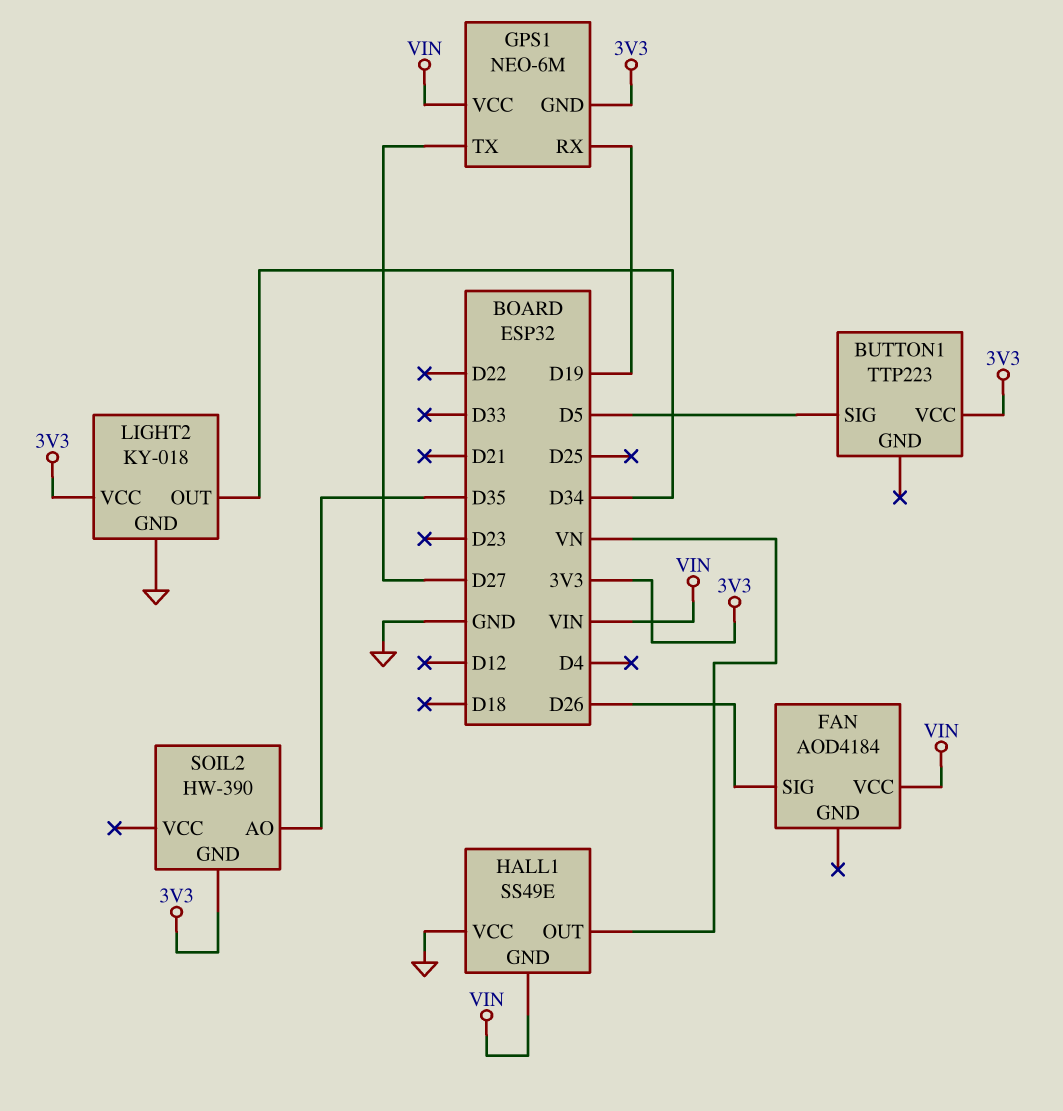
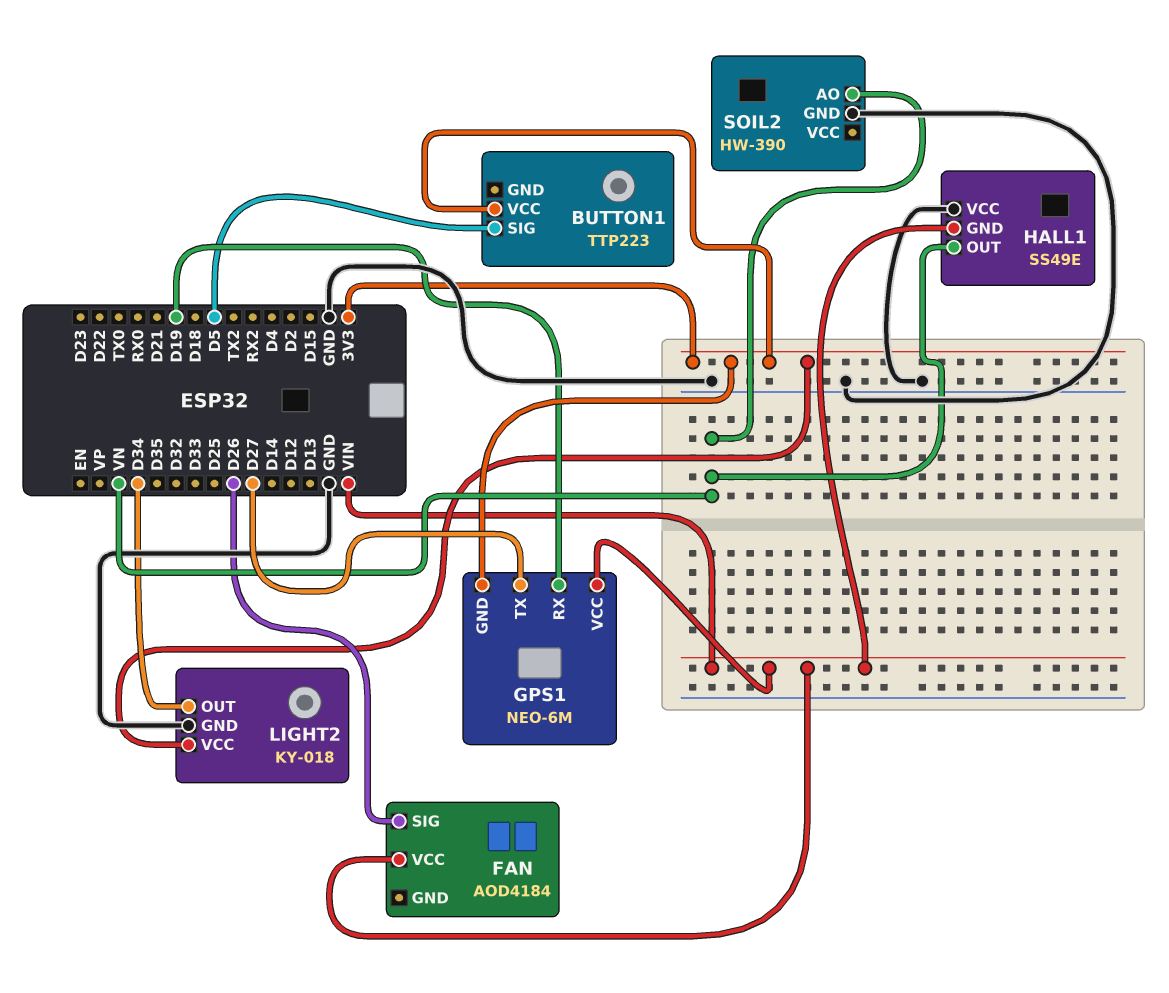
SOIL2 pin AO: D35 -> VN
SOIL2 pin GND: 3V3 -> GND

